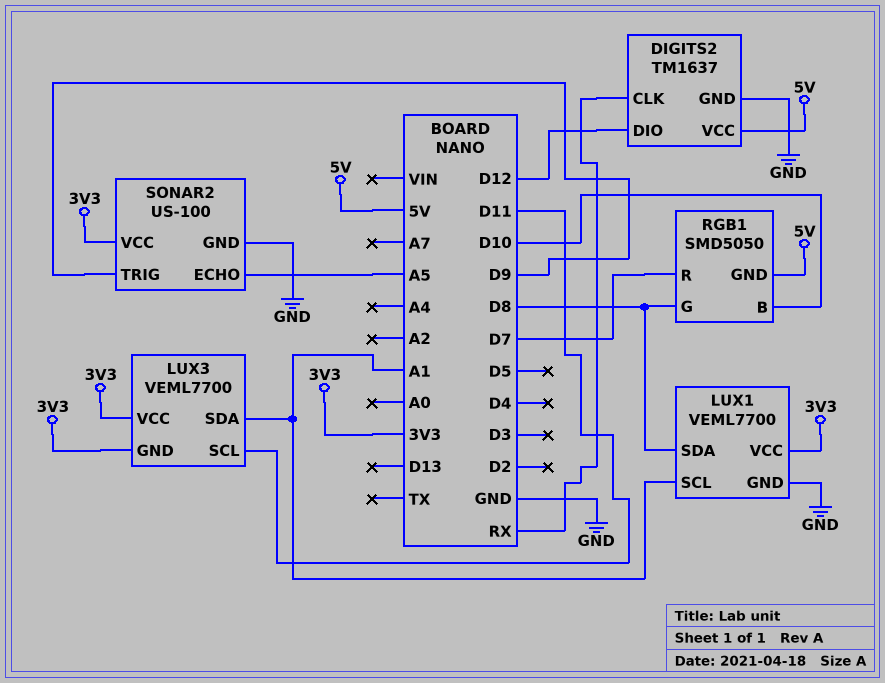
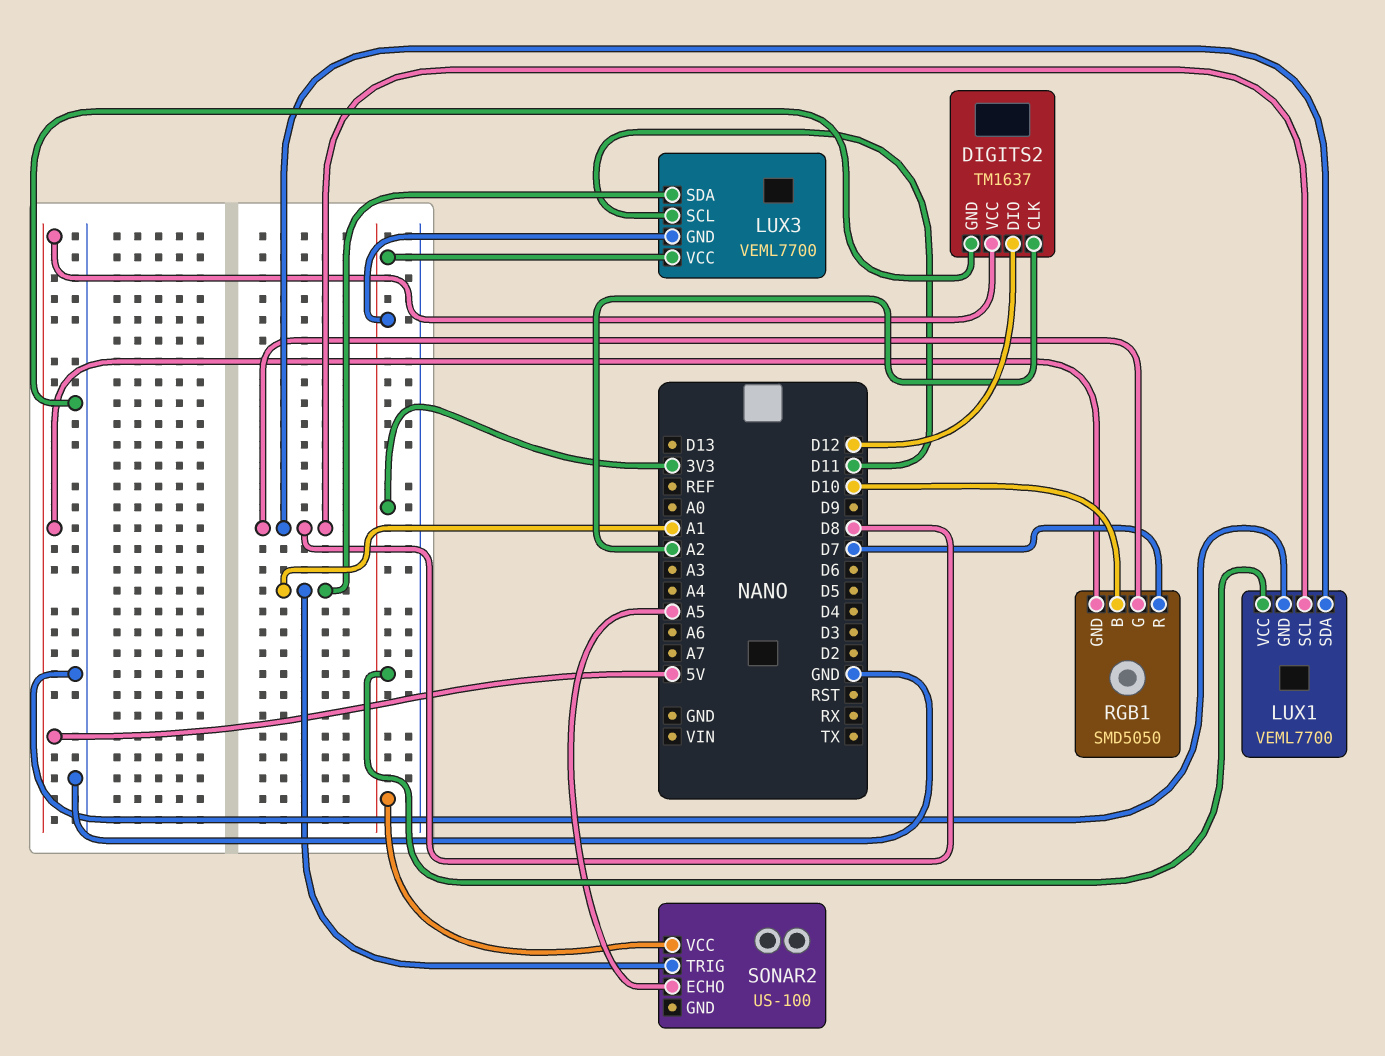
DIGITS2 pin CLK: RX -> A2
LUX1 pin SCL: A1 -> D8
SONAR2 pin GND: GND -> none
SONAR2 pin TRIG: D9 -> A1

